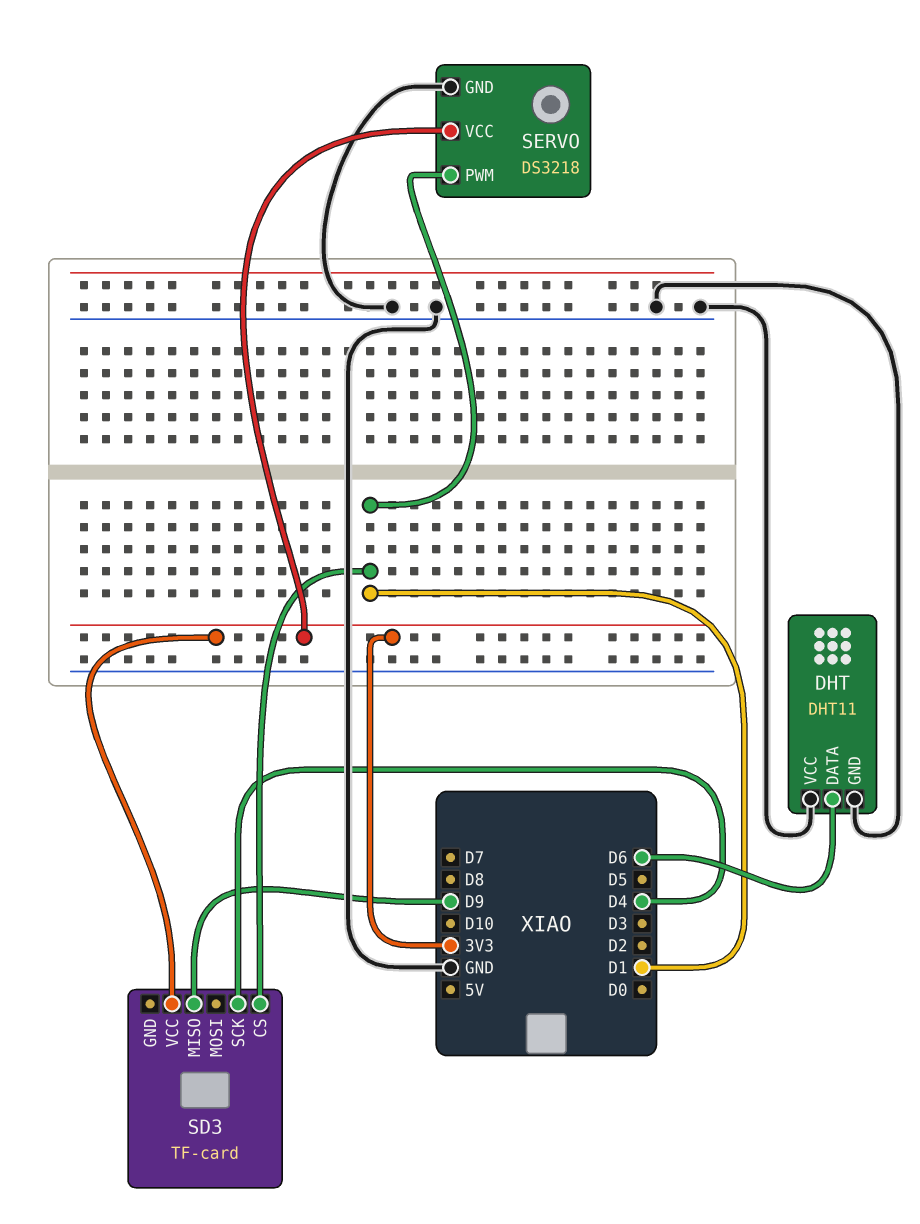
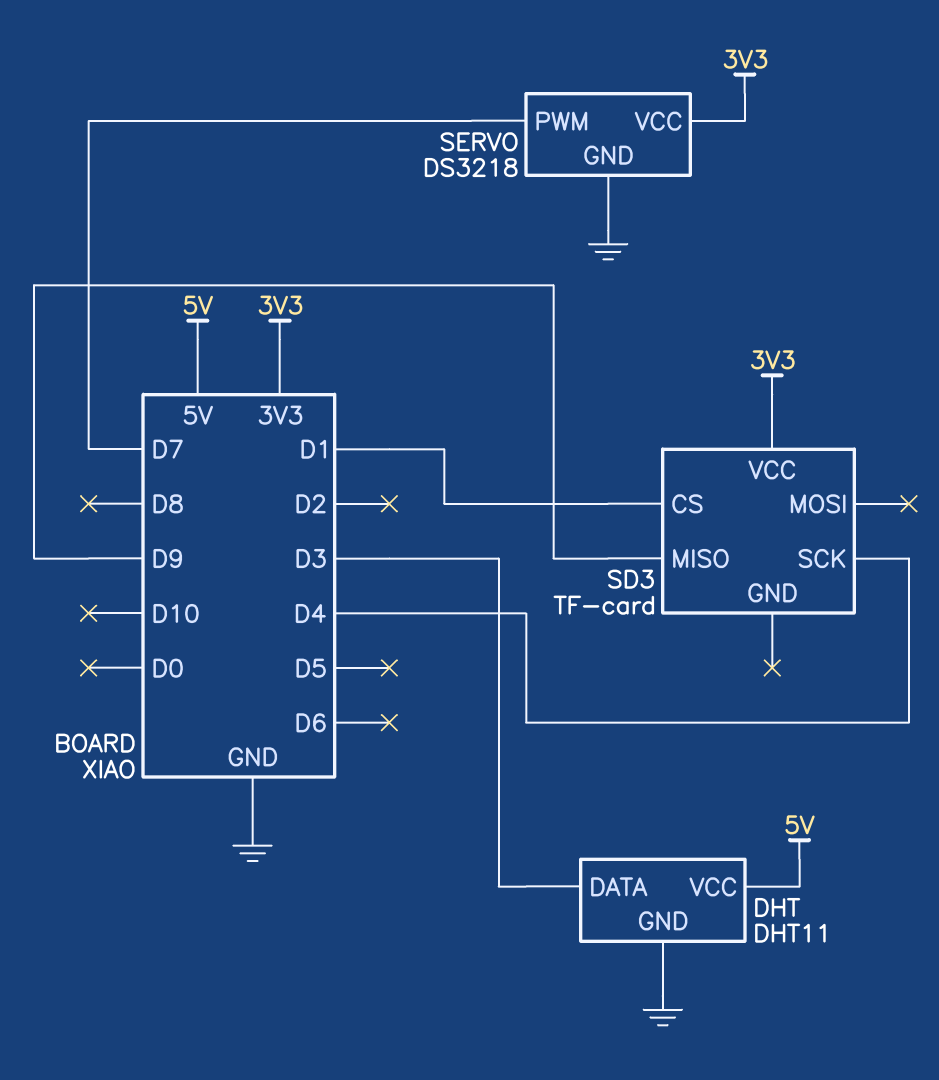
DHT pin DATA: D6 -> D3
DHT pin VCC: GND -> 5V
SERVO pin PWM: D1 -> D7

